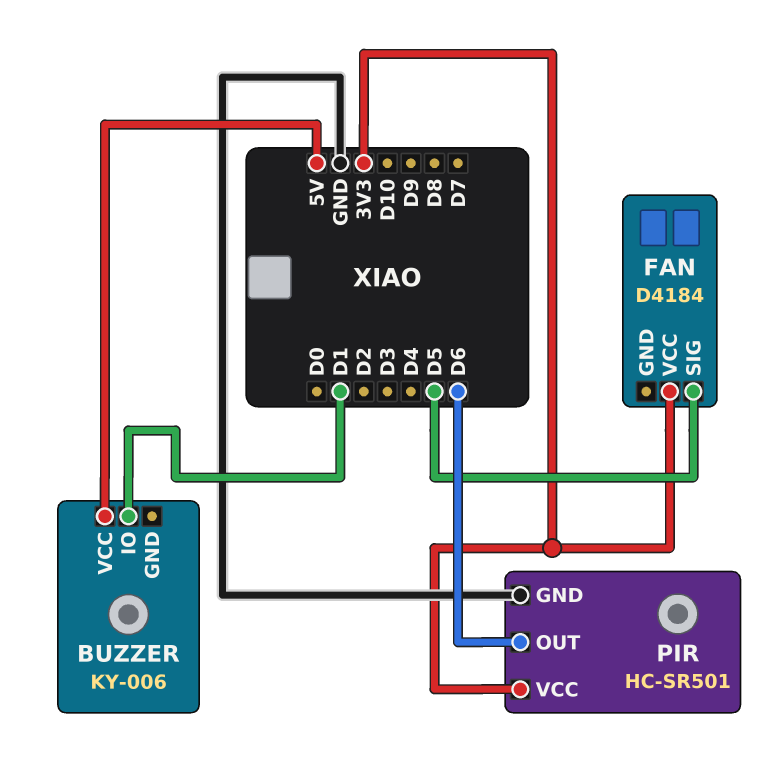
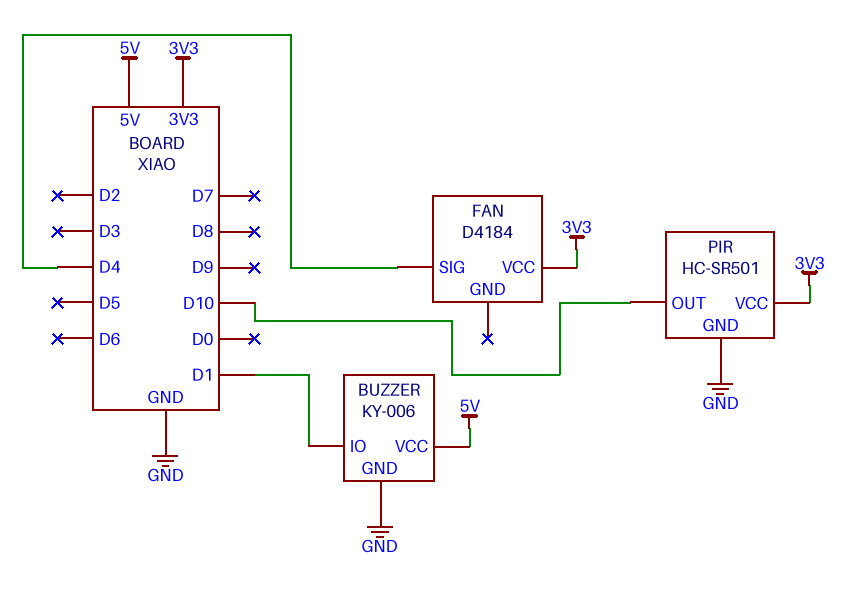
BUZZER pin GND: none -> GND
FAN pin SIG: D5 -> D4
PIR pin OUT: D6 -> D10

